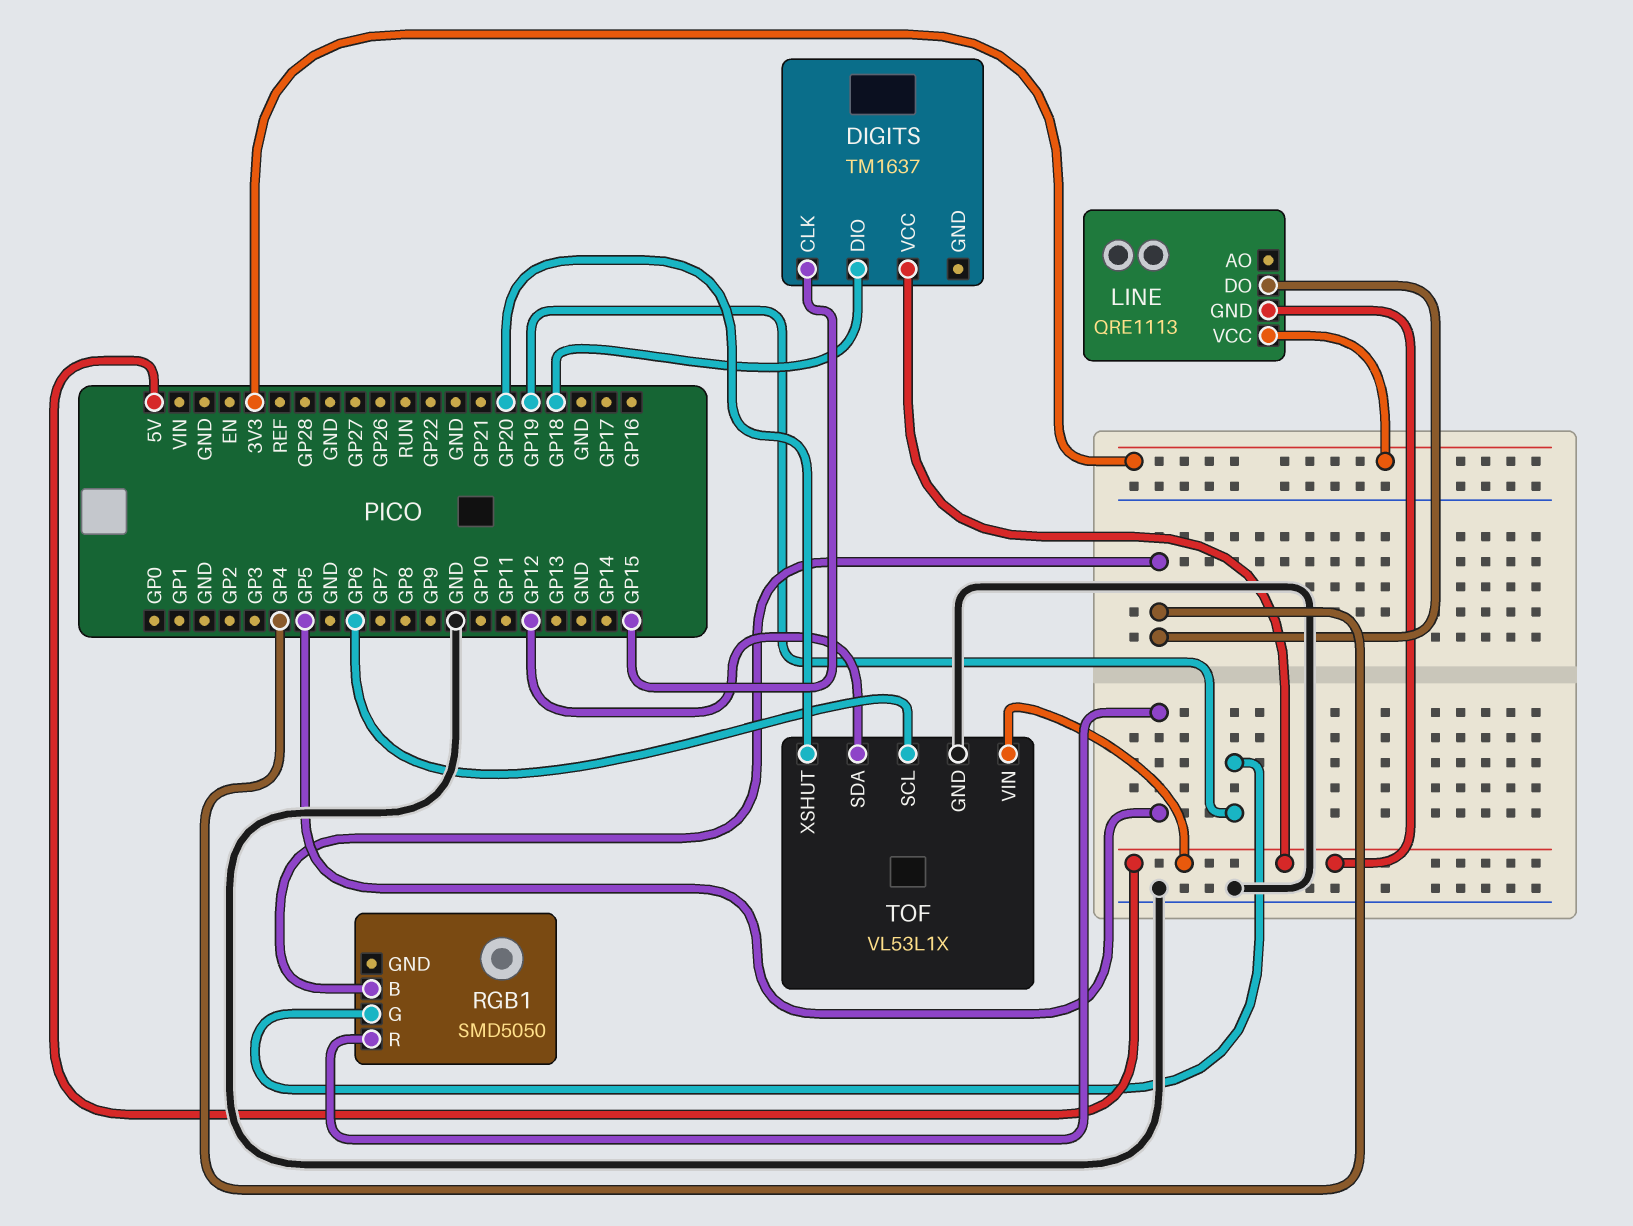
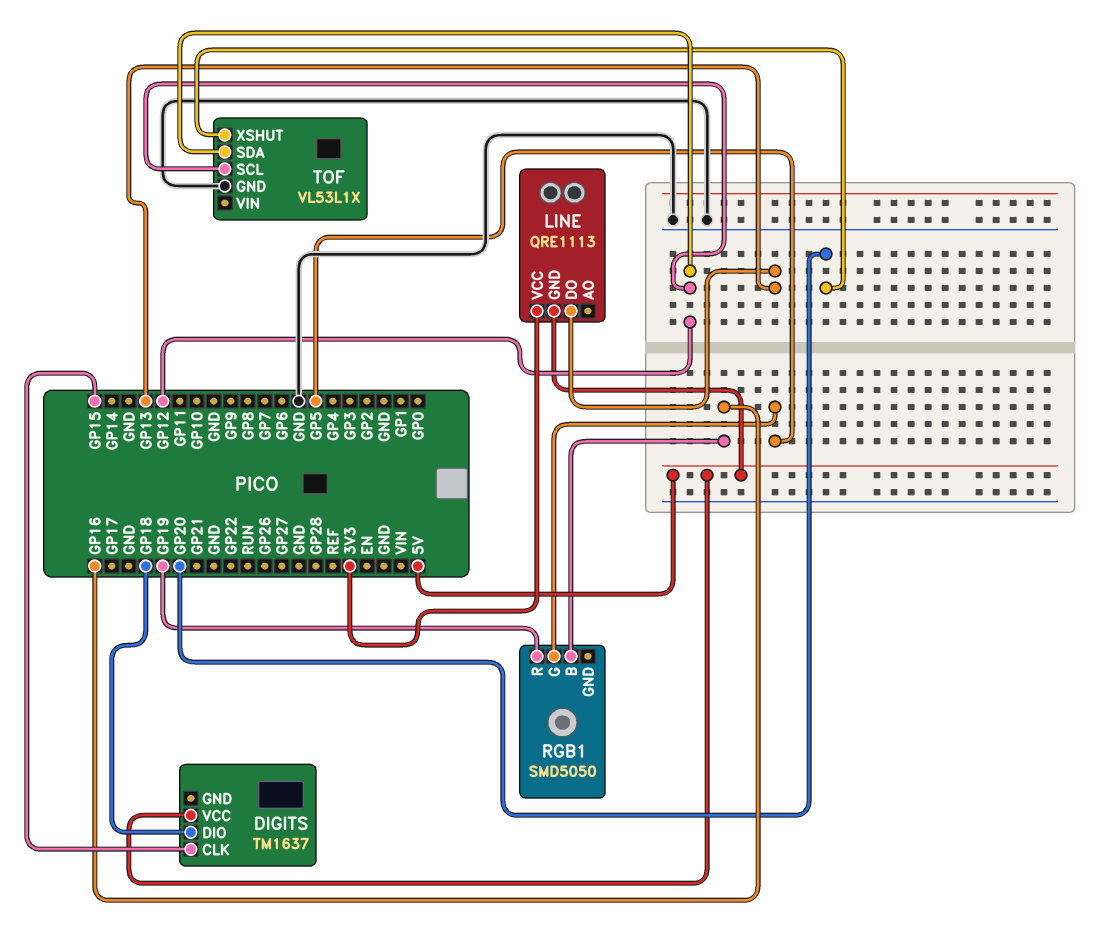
LINE pin DO: GP4 -> GP13
RGB1 pin B: GP4 -> GP16
RGB1 pin G: GP19 -> GP5
RGB1 pin R: GP5 -> GP19
TOF pin SCL: GP6 -> GP12
TOF pin VIN: 5V -> none

